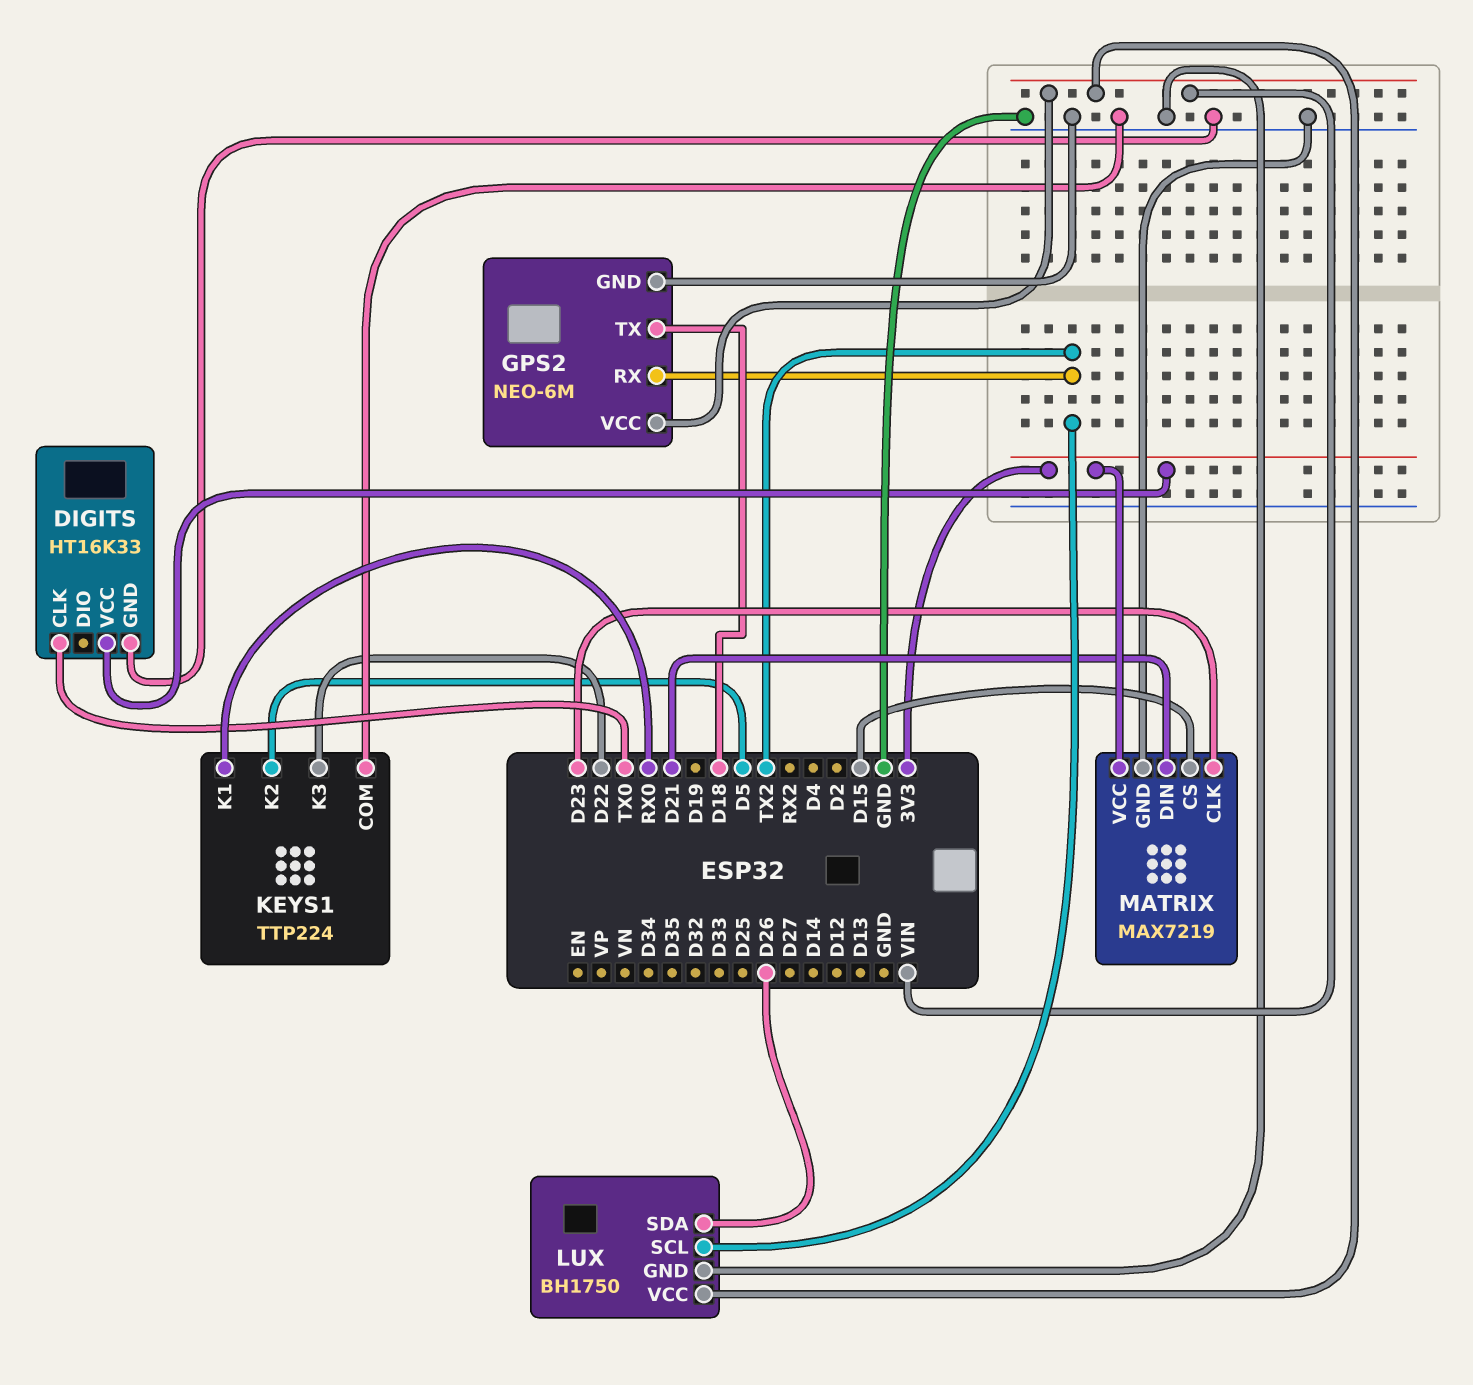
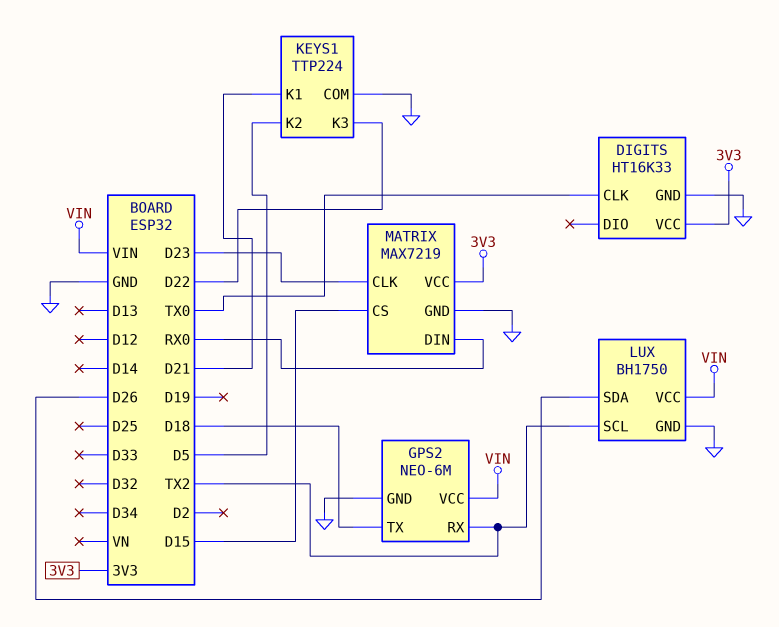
KEYS1 pin K1: RX0 -> D21
MATRIX pin DIN: D21 -> RX0

